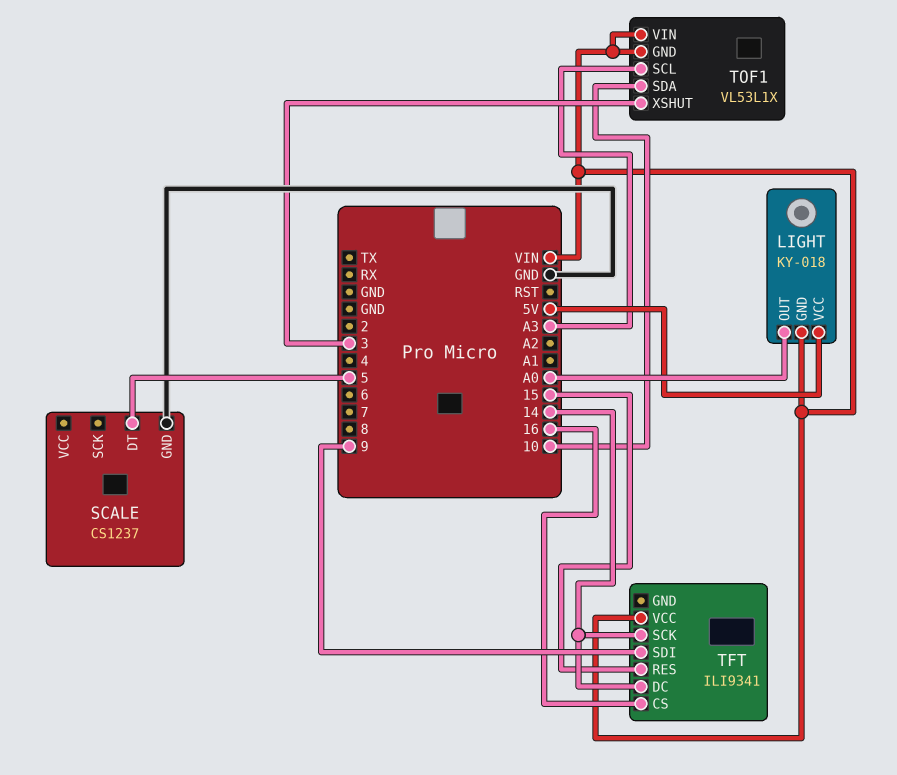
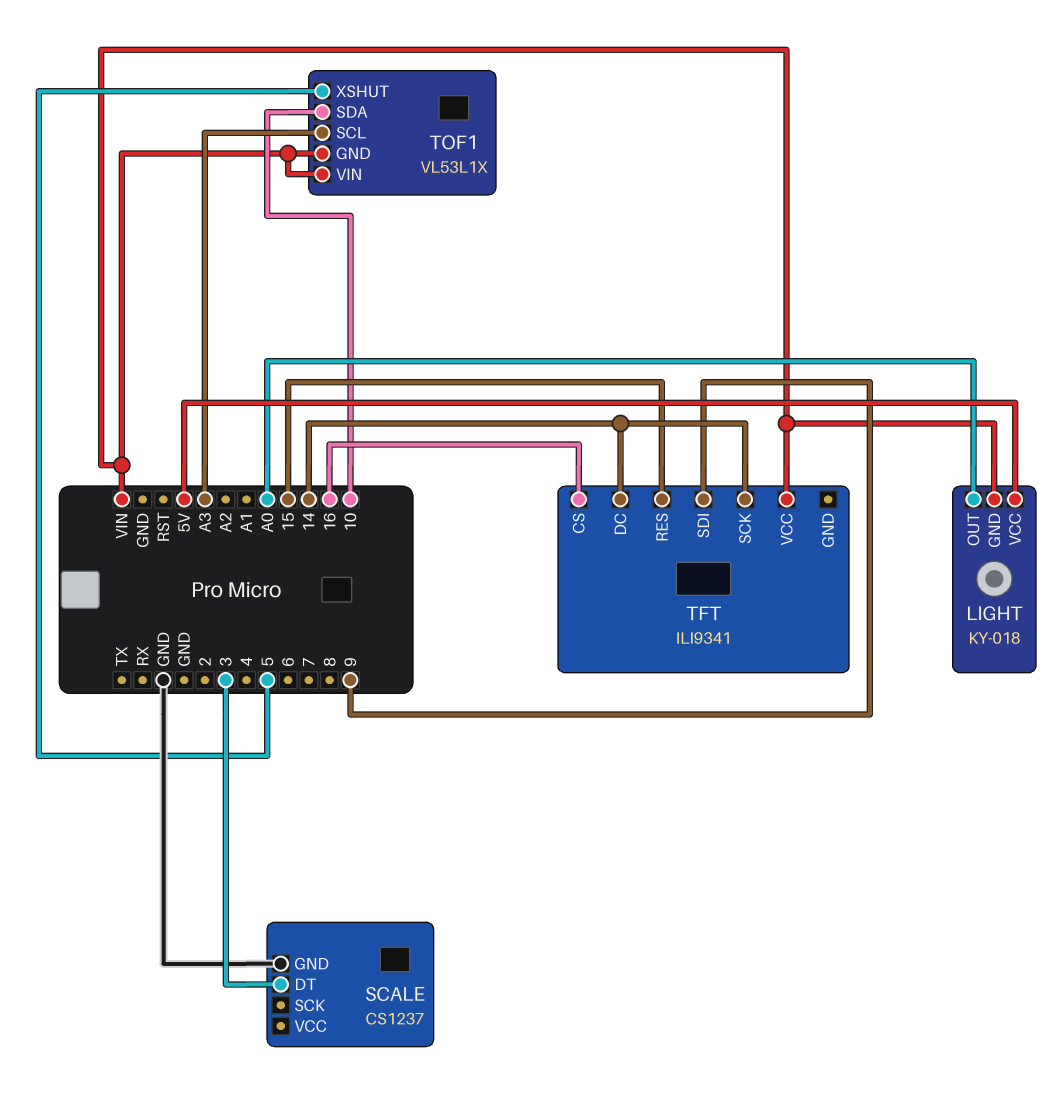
SCALE pin DT: 5 -> 3
TOF1 pin XSHUT: 3 -> 5

